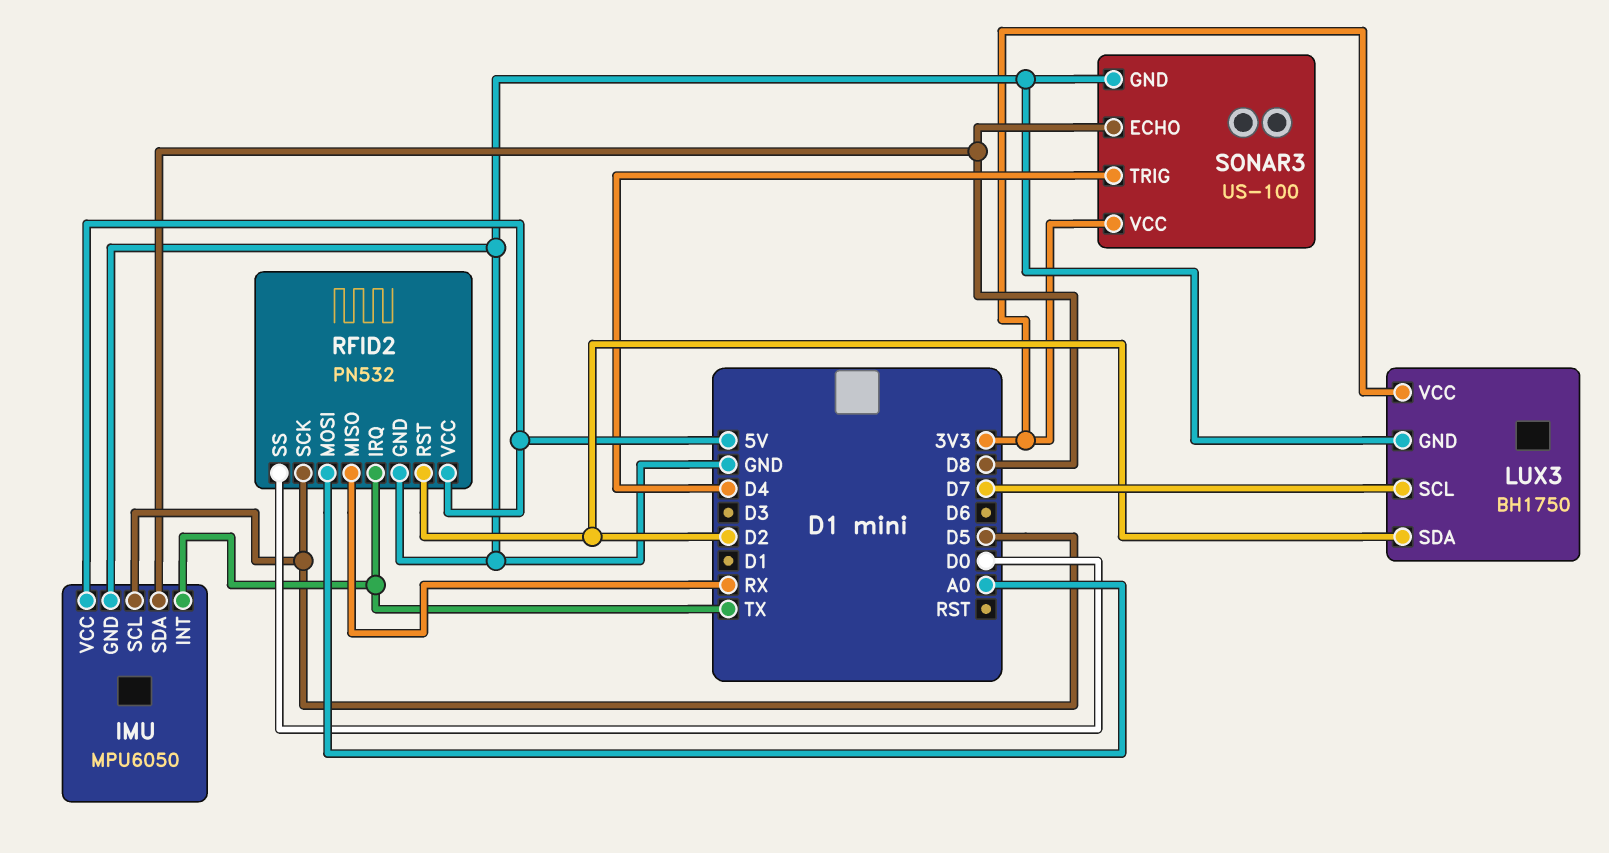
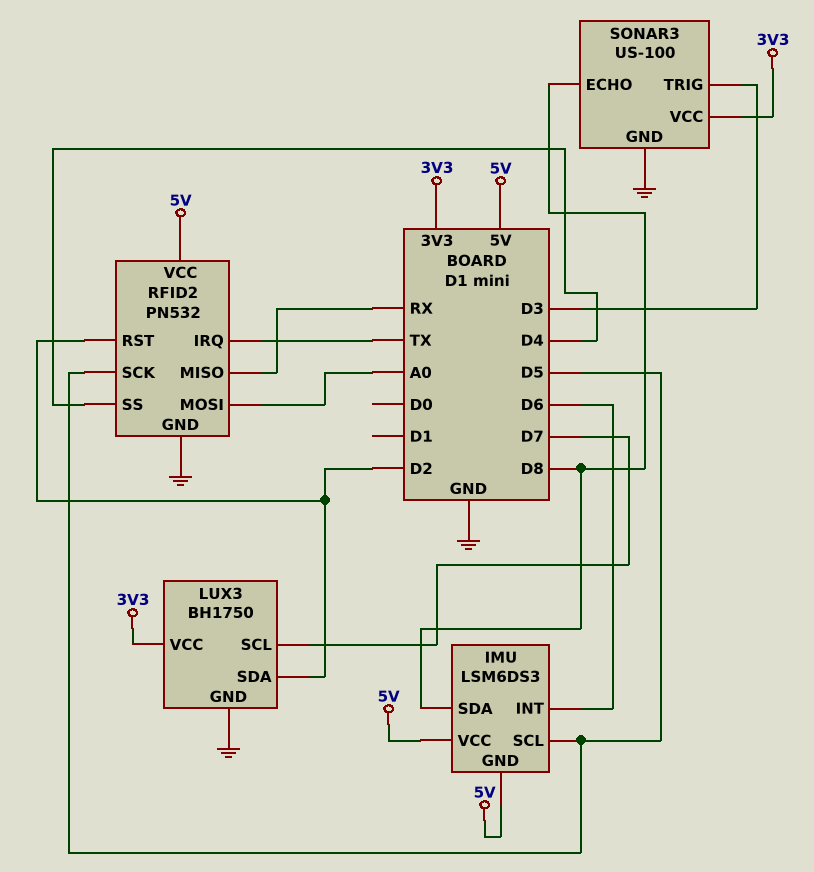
IMU: MPU6050 -> LSM6DS3
IMU pin GND: GND -> 5V
IMU pin INT: TX -> D6
RFID2 pin SS: D0 -> D4
SONAR3 pin TRIG: D4 -> D3

